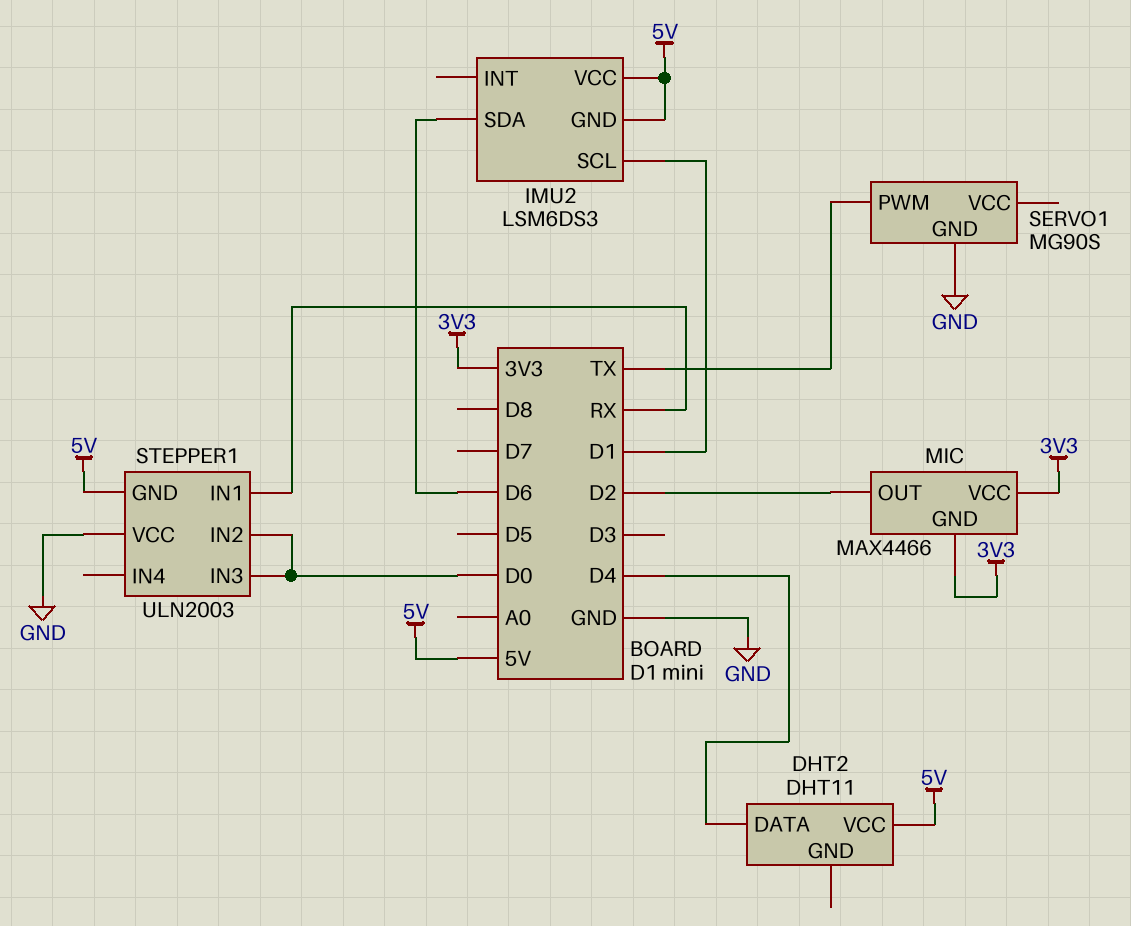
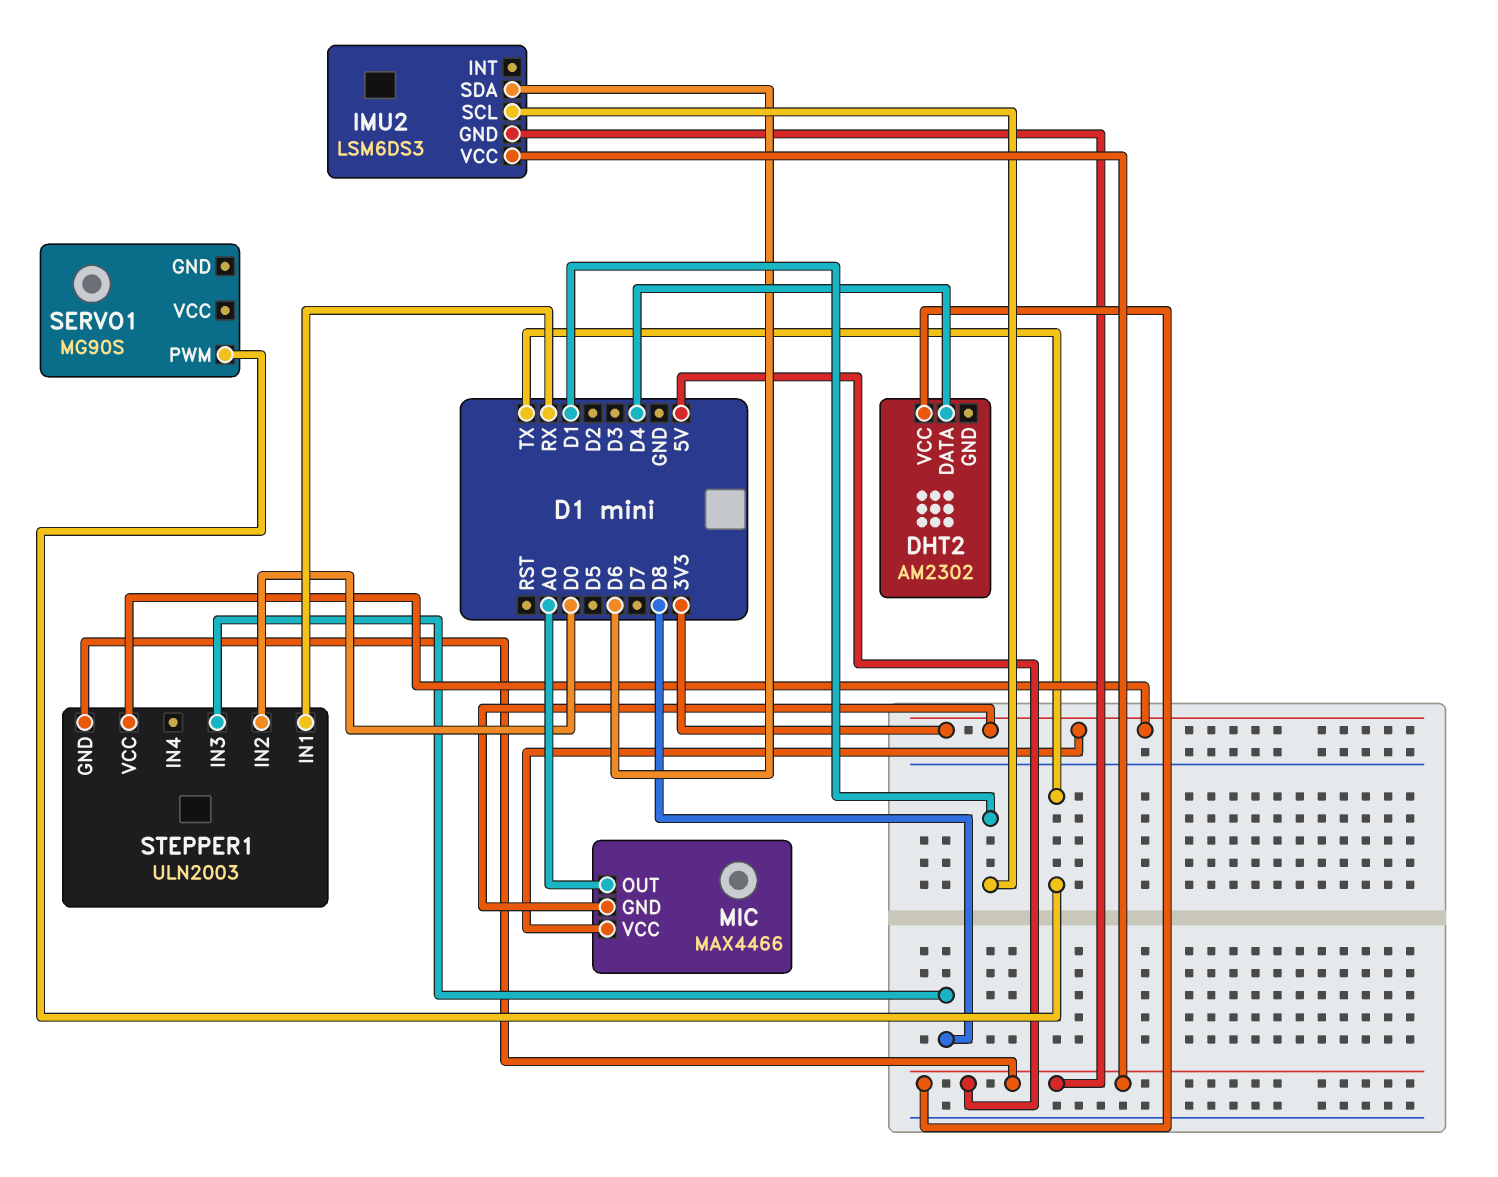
DHT2: DHT11 -> AM2302
MIC pin OUT: D2 -> A0
SERVO1 pin GND: GND -> none
STEPPER1 pin IN3: D0 -> D8
STEPPER1 pin VCC: GND -> 3V3

